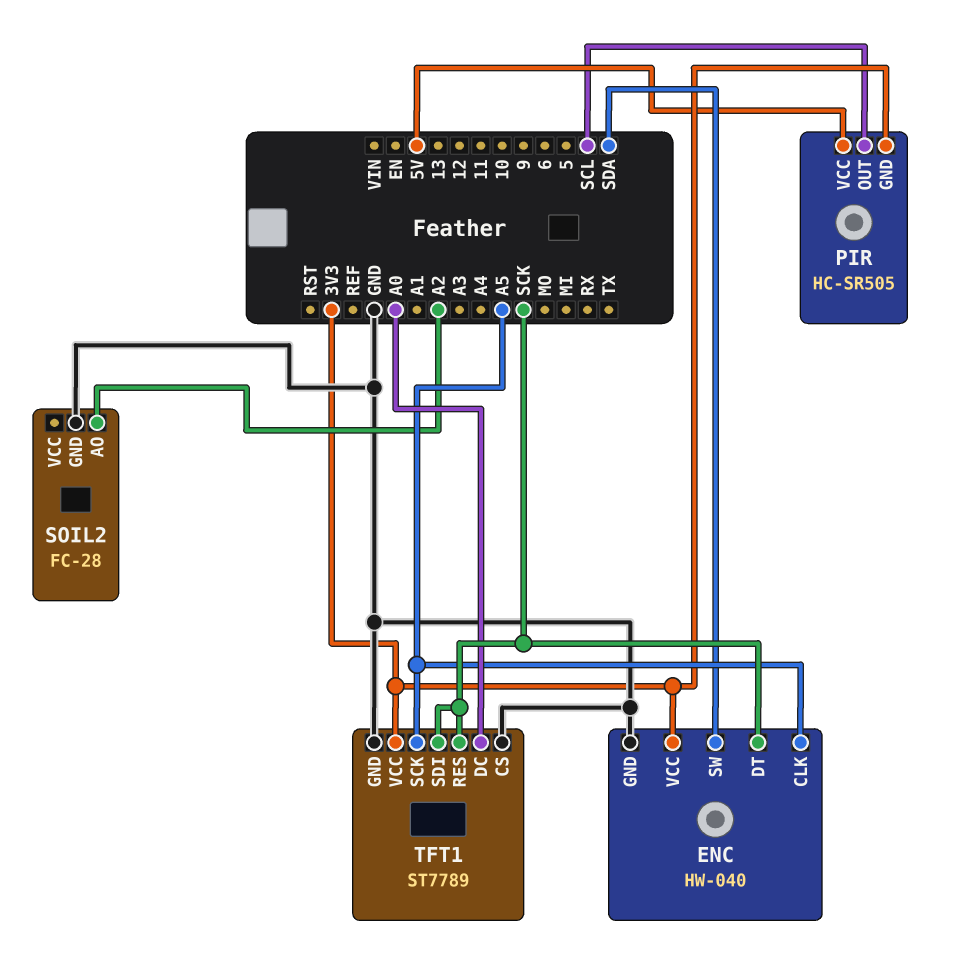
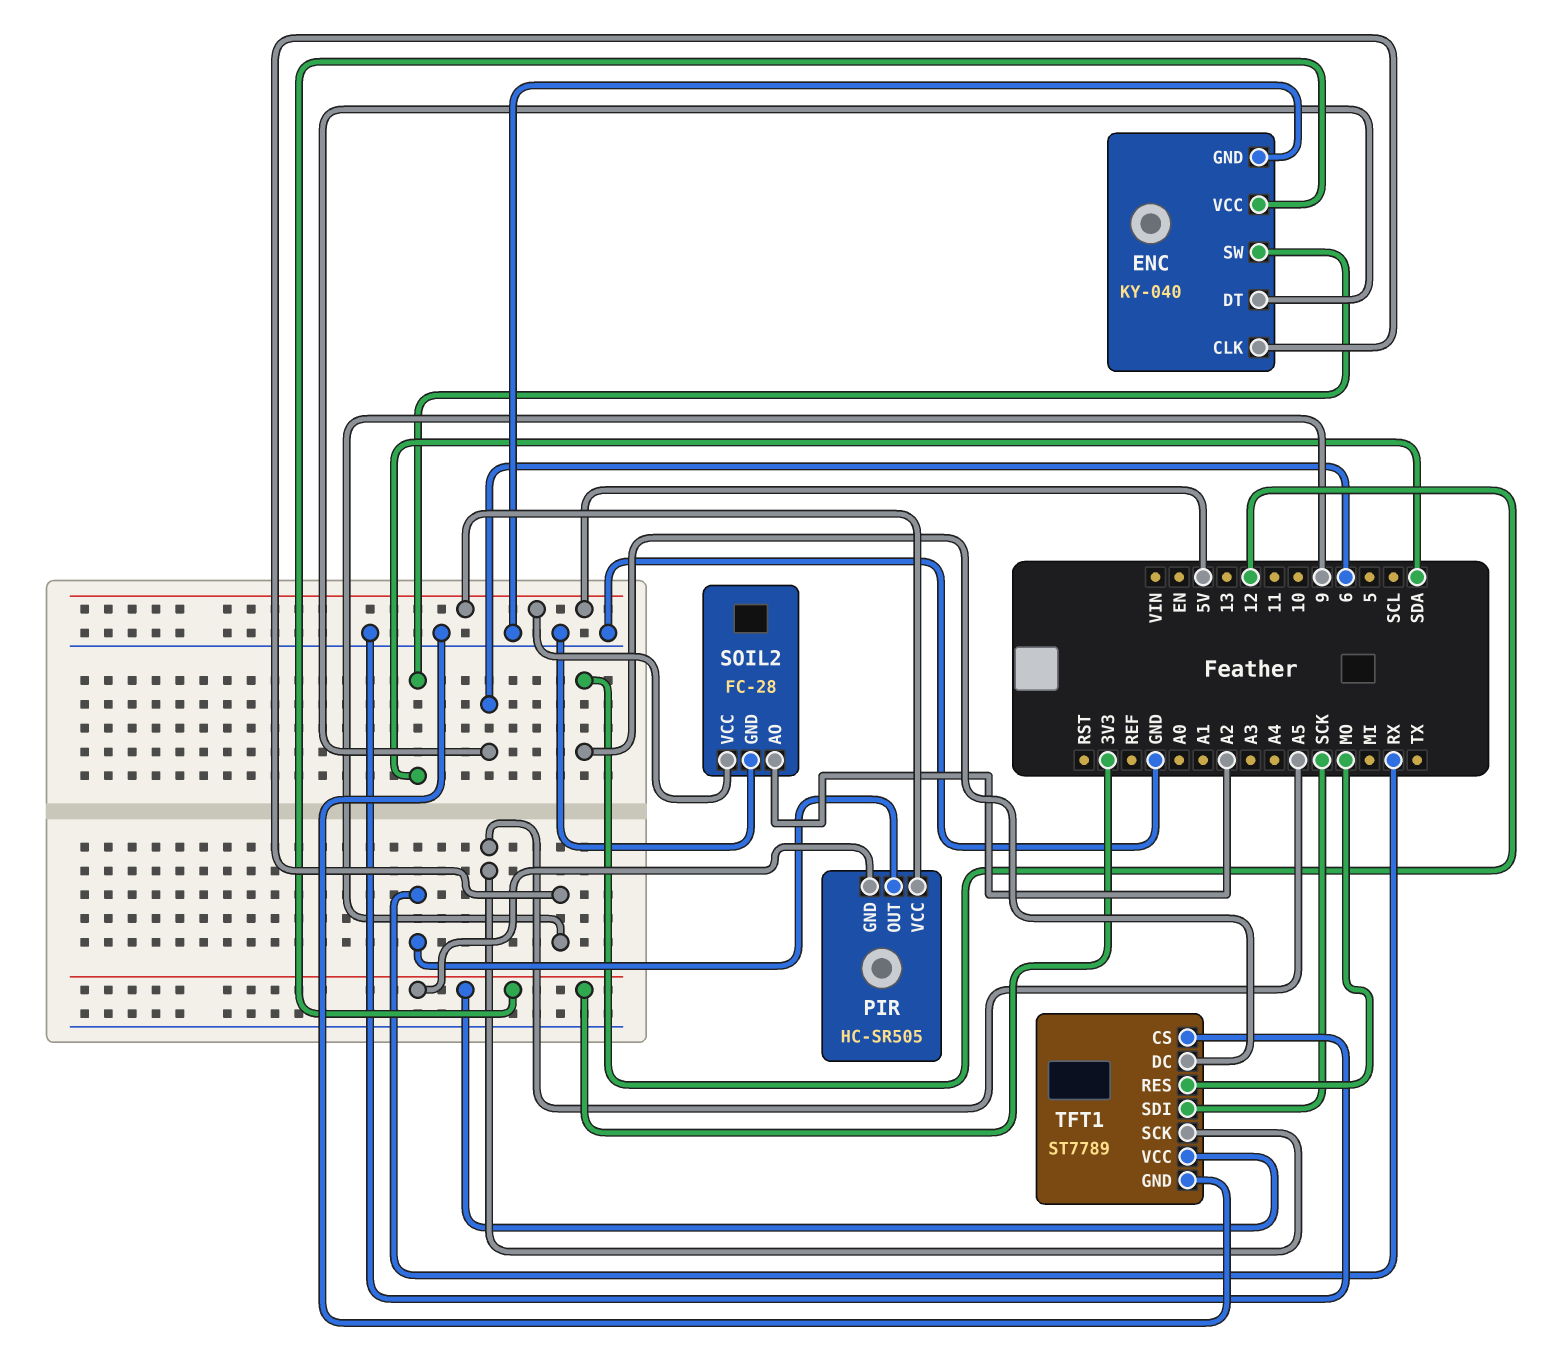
ENC: HW-040 -> KY-040
ENC pin CLK: A5 -> 9
ENC pin DT: SCK -> 6
PIR pin OUT: SCL -> RX
SOIL2 pin VCC: none -> 5V
TFT1 pin DC: A0 -> 12
TFT1 pin RES: SCK -> MO

